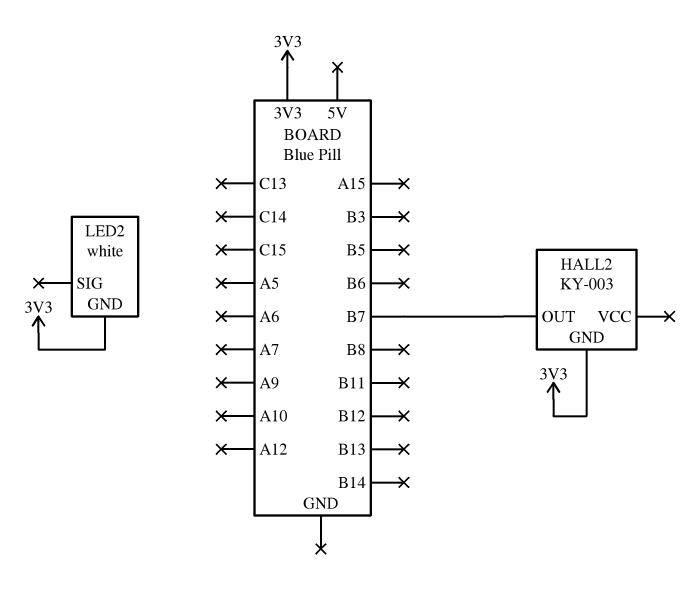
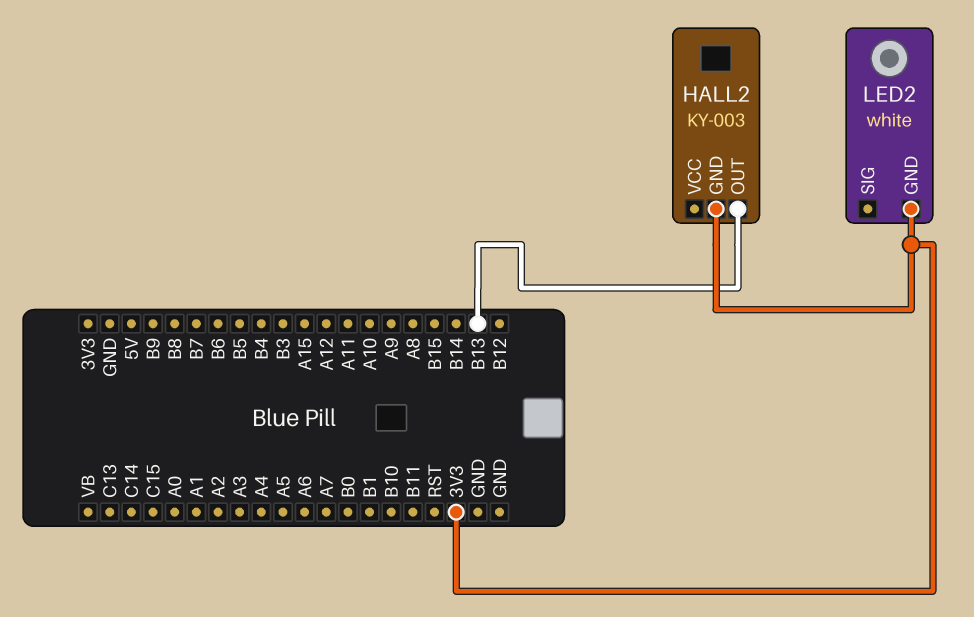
HALL2 pin OUT: B7 -> B13

